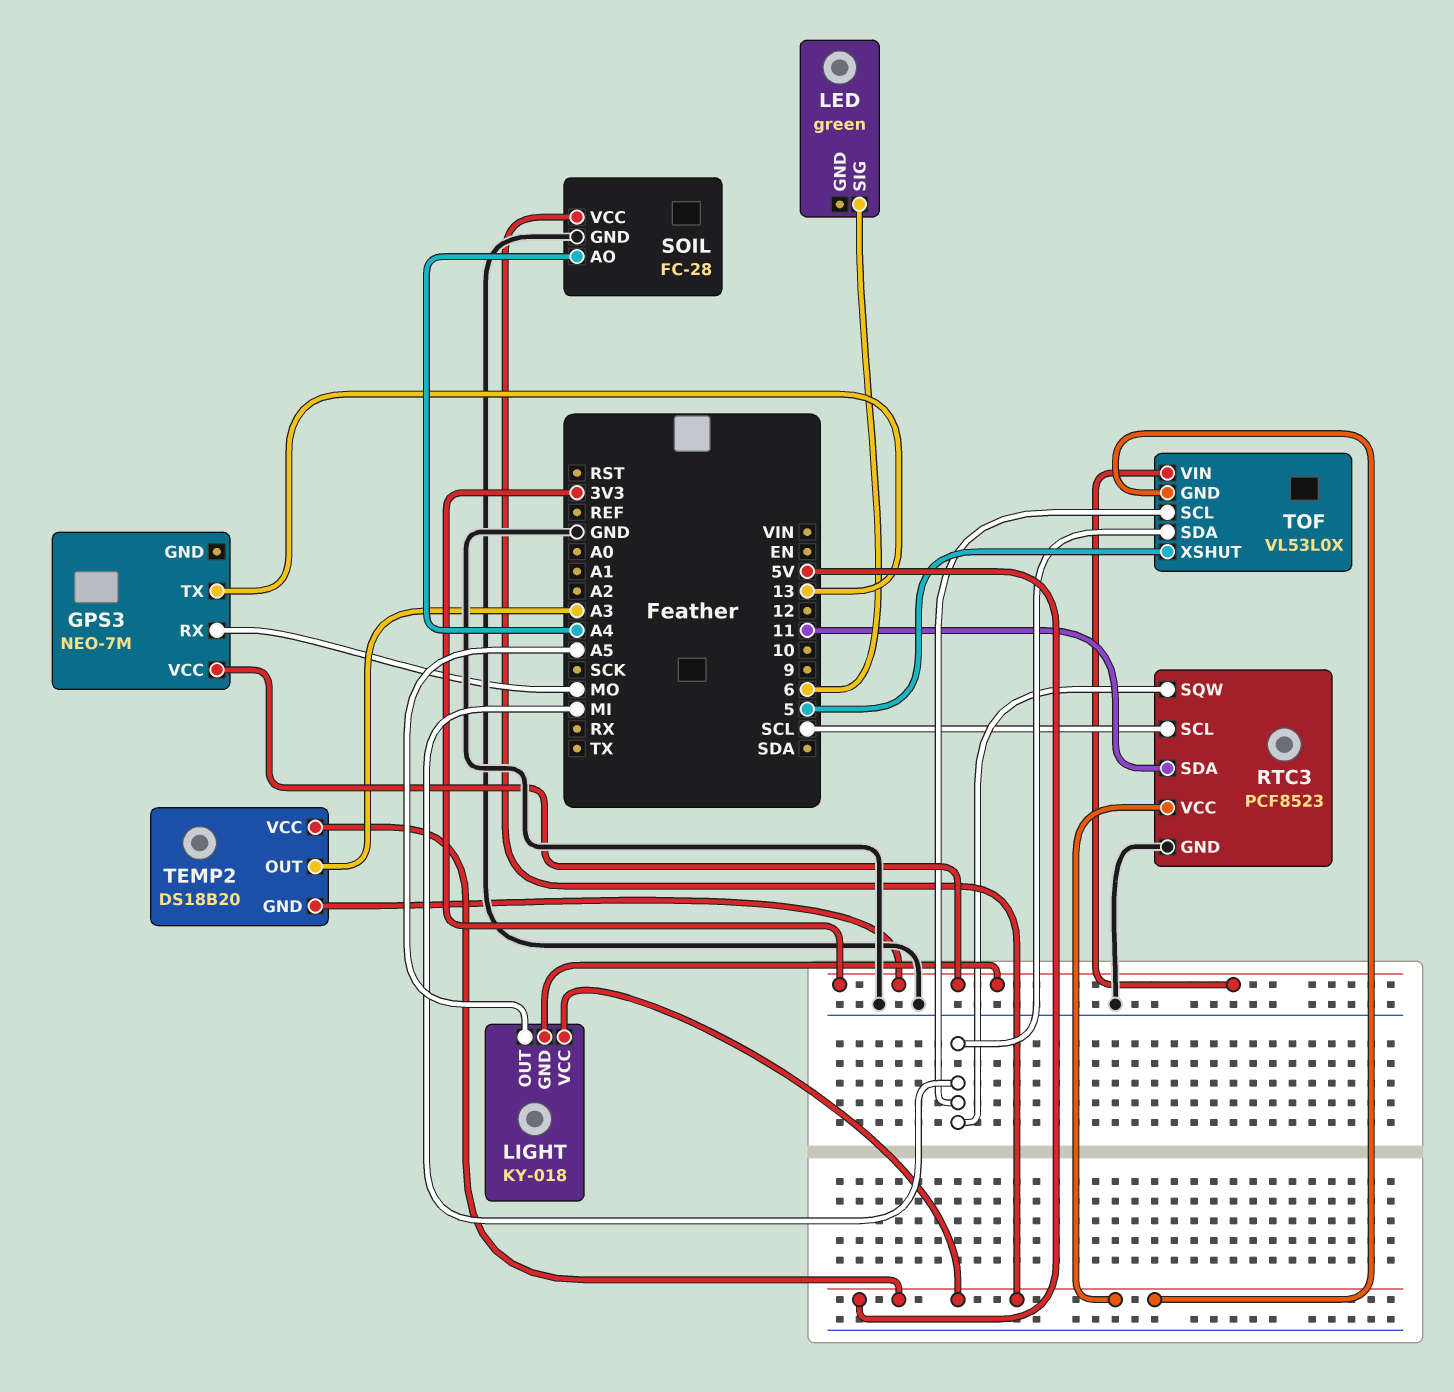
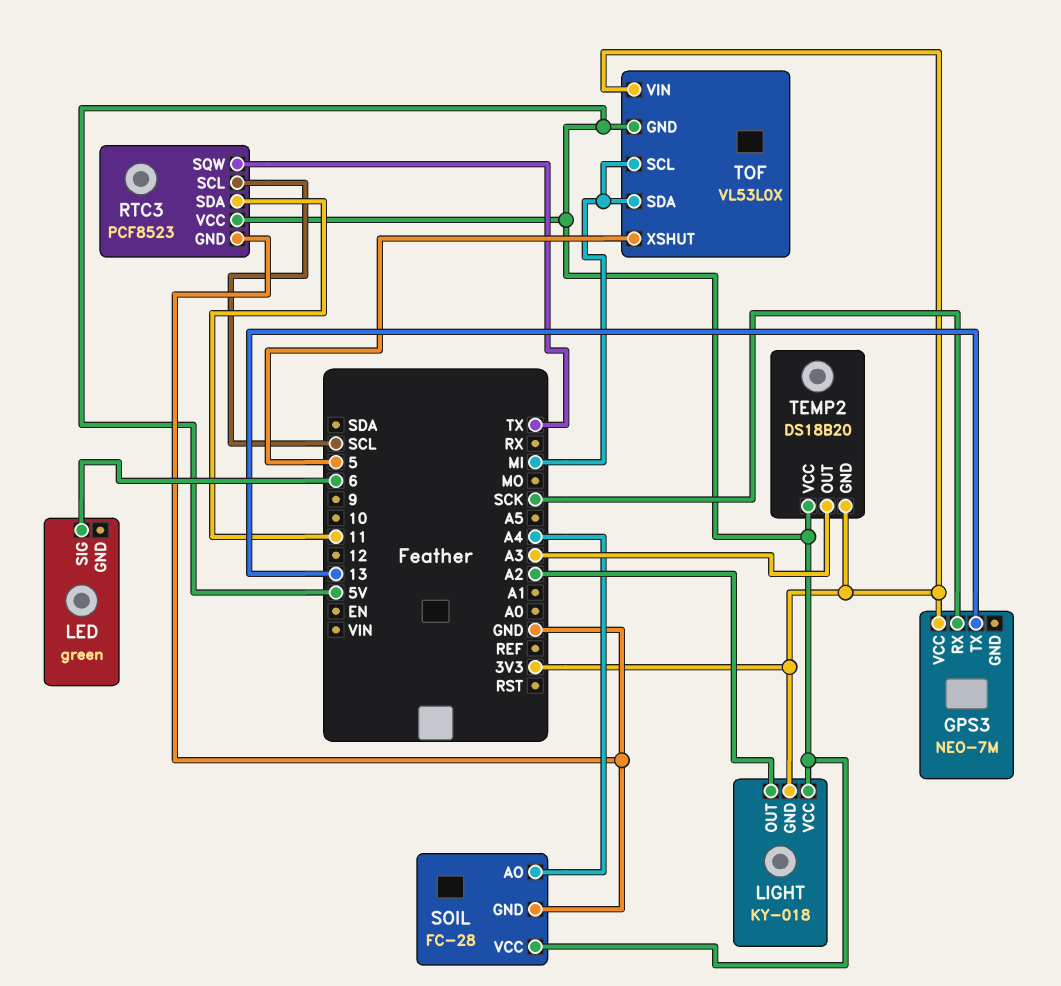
GPS3 pin RX: MO -> SCK
LIGHT pin OUT: A5 -> A2
RTC3 pin SQW: MI -> TX

